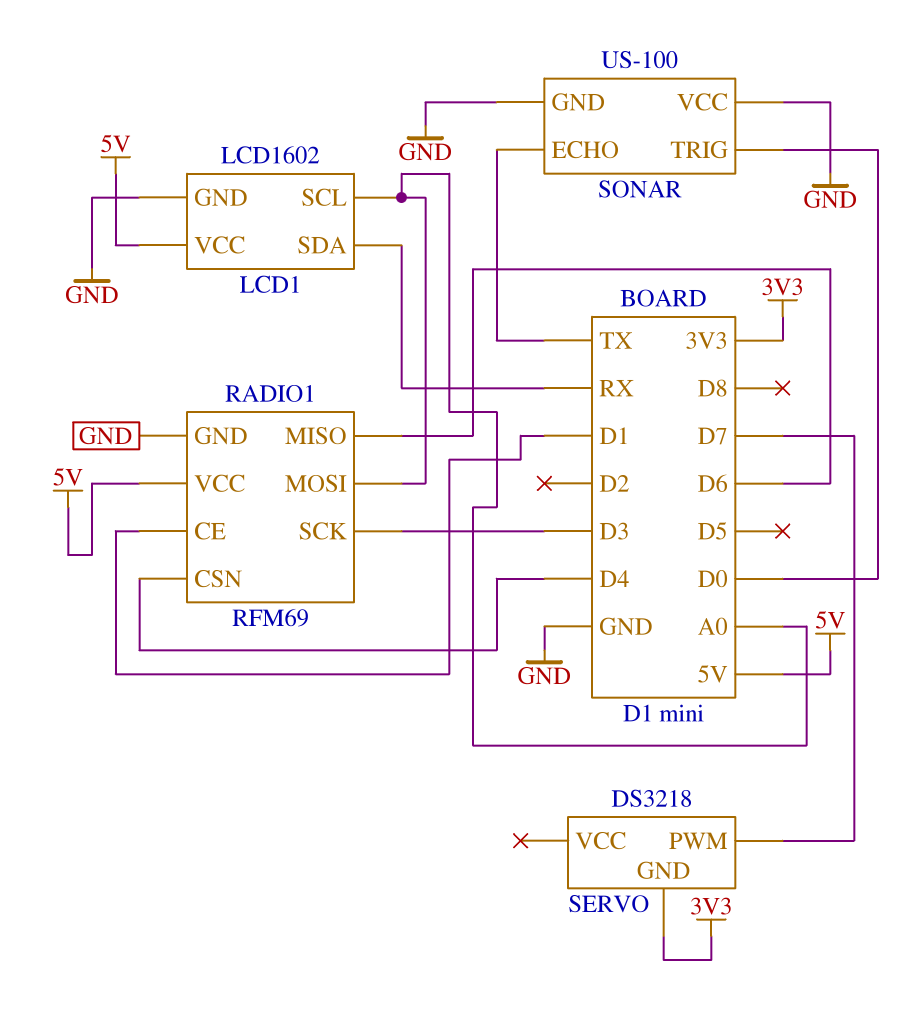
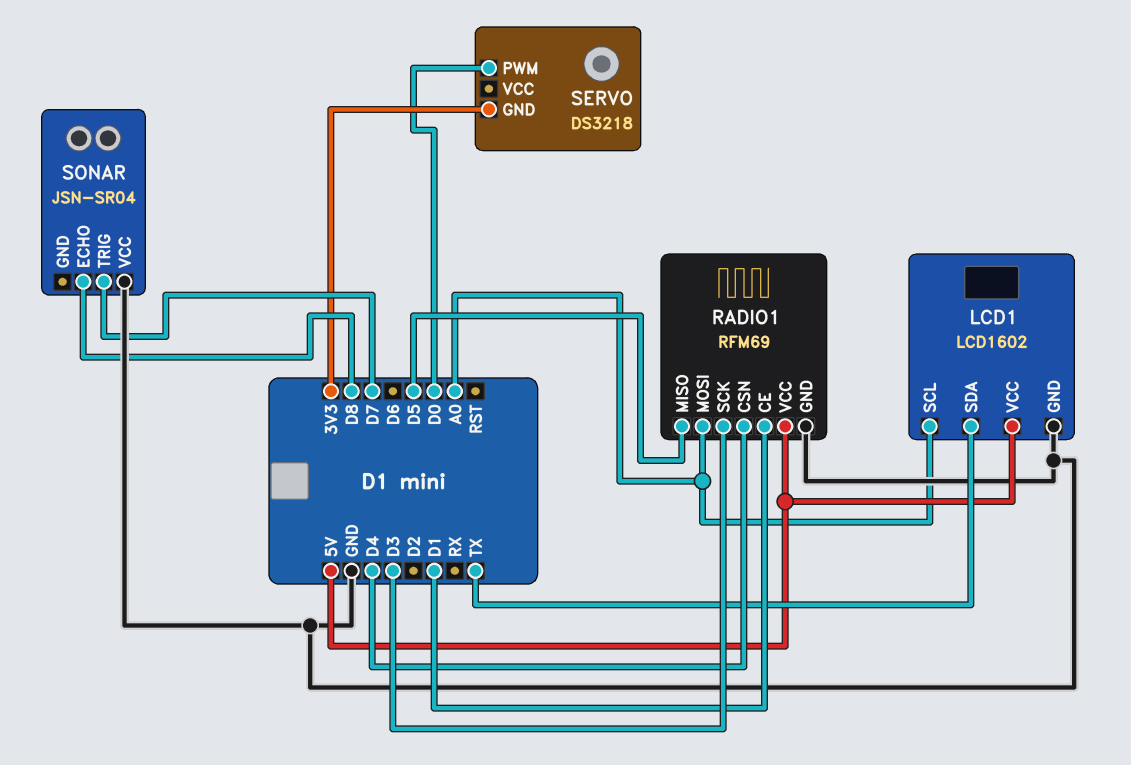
LCD1 pin SDA: RX -> TX
RADIO1 pin MISO: D6 -> D5
SERVO pin PWM: D7 -> D0
SONAR: US-100 -> JSN-SR04
SONAR pin ECHO: TX -> D8
SONAR pin GND: GND -> none
SONAR pin TRIG: D0 -> D7

